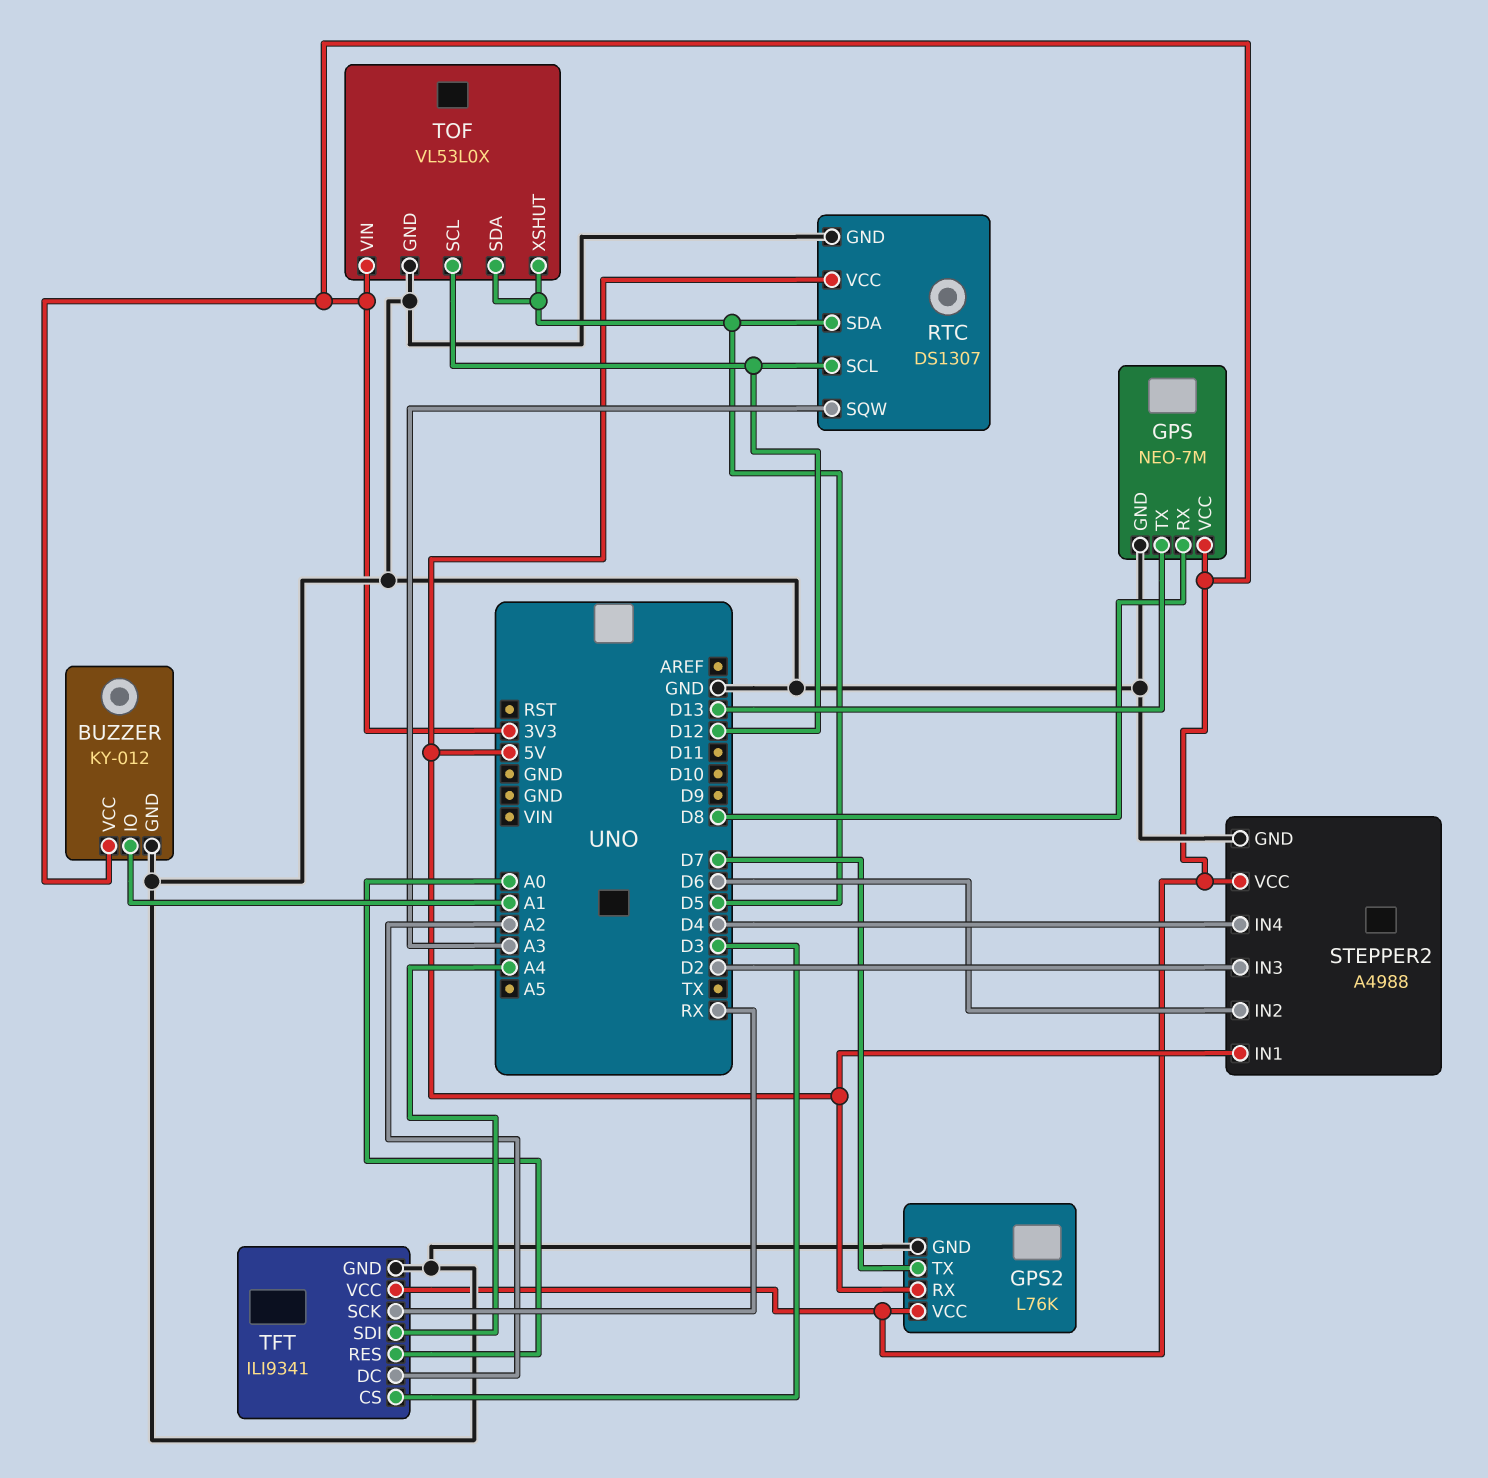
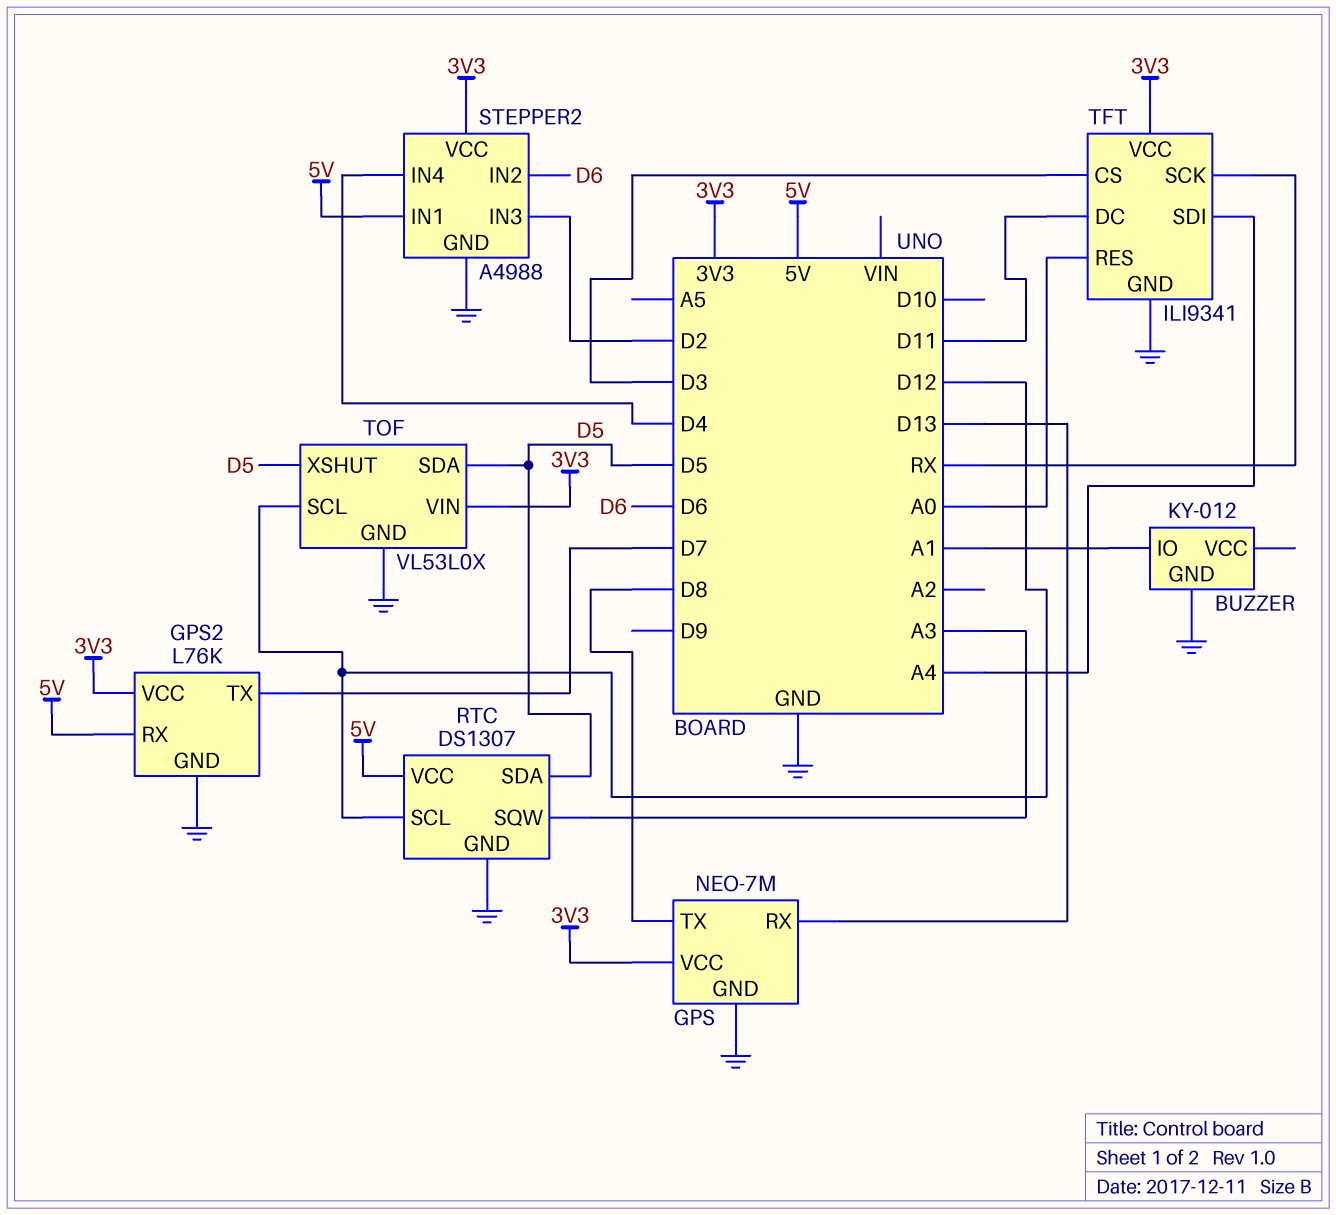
BUZZER pin VCC: 3V3 -> none
GPS pin RX: D8 -> D13
GPS pin TX: D13 -> D8
TFT pin DC: A2 -> D11

